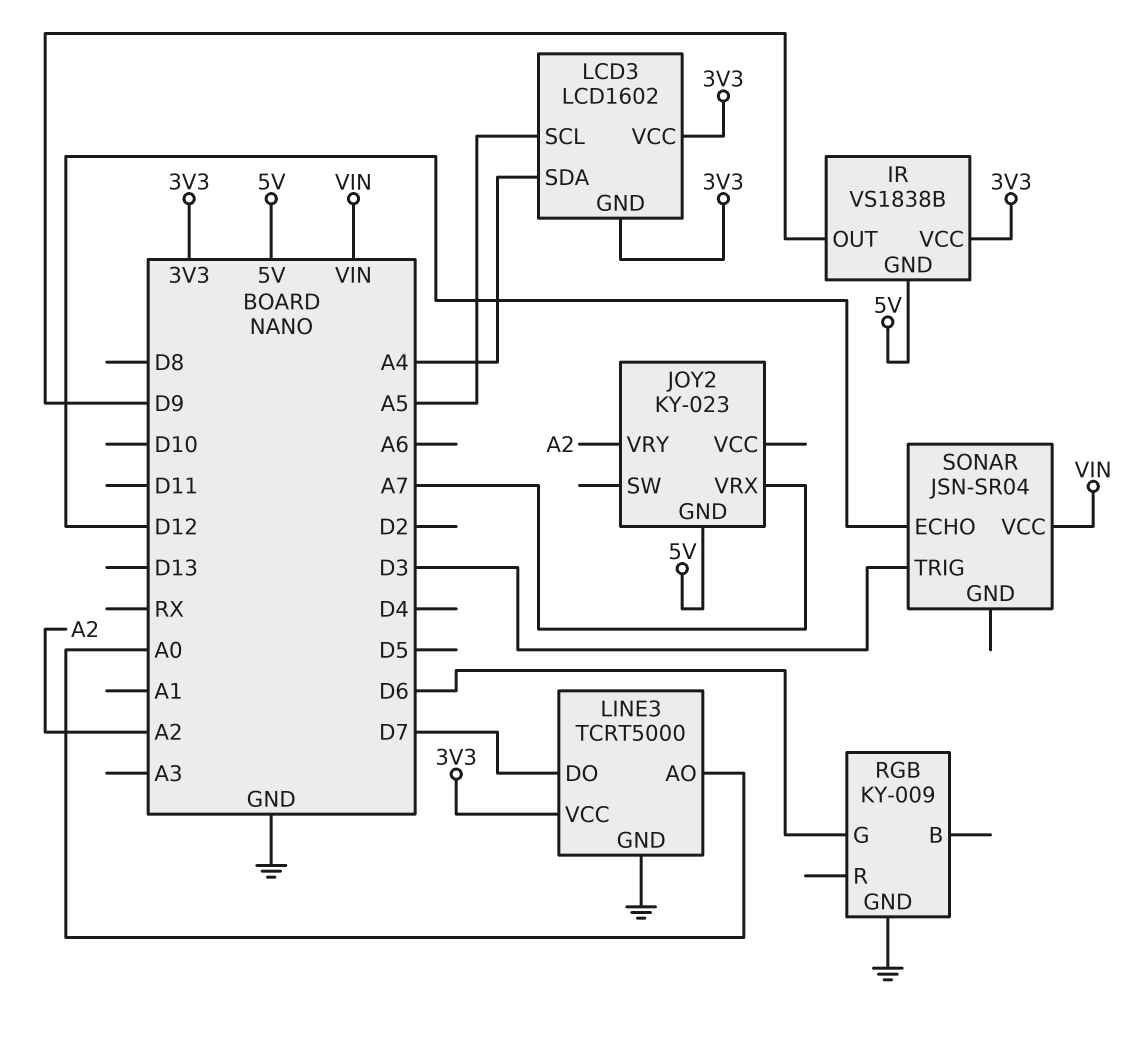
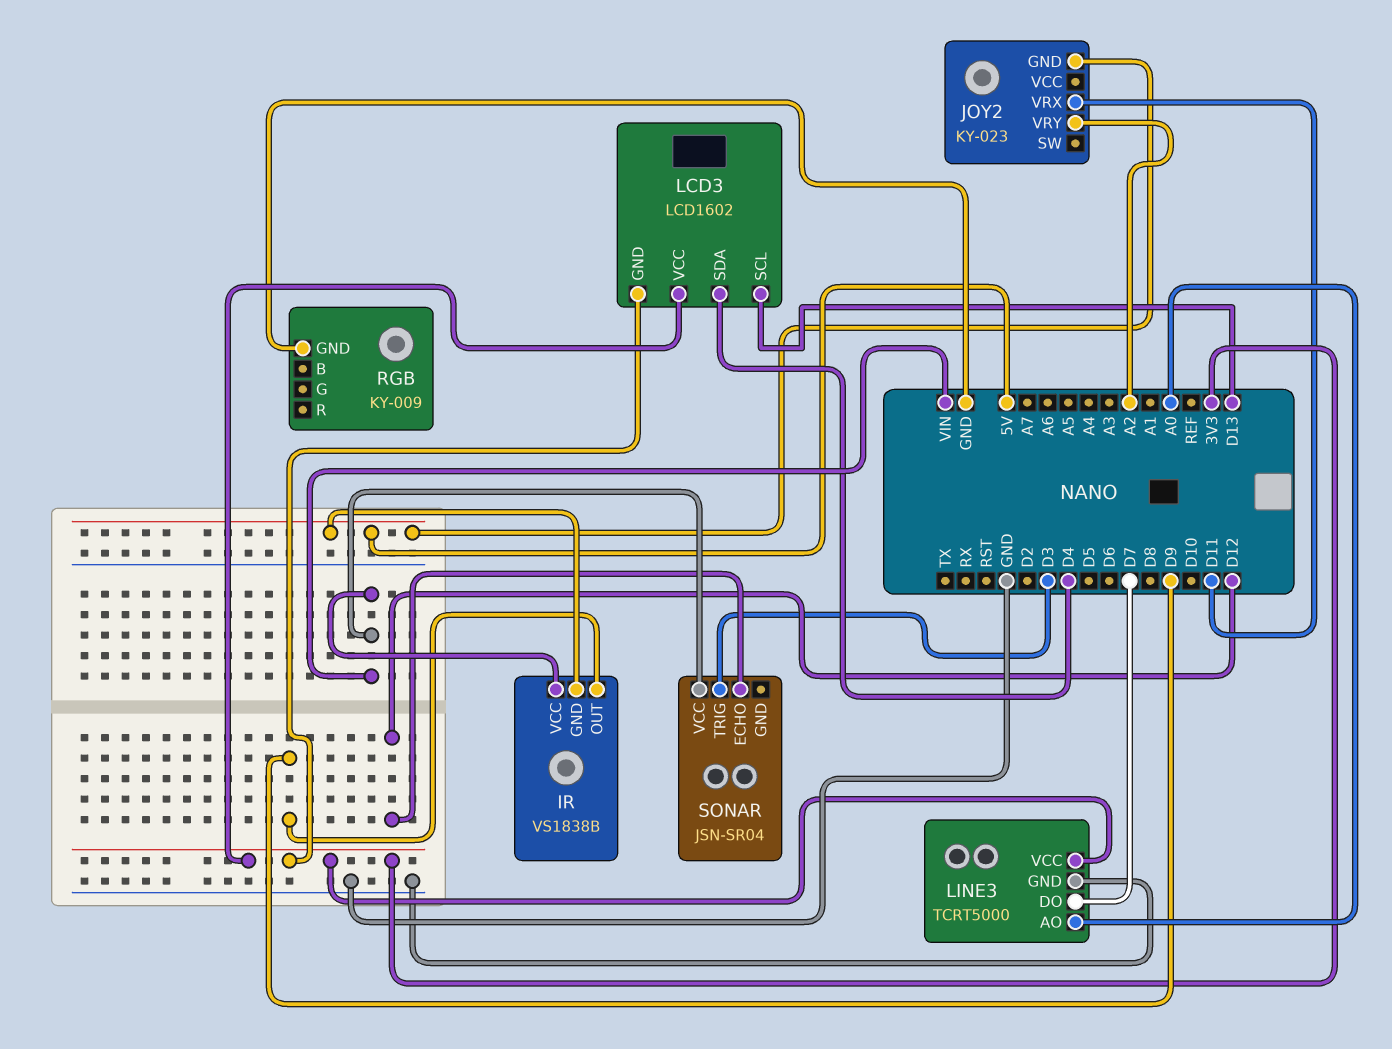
IR pin VCC: 3V3 -> VIN
JOY2 pin VRX: A7 -> D11
LCD3 pin SCL: A5 -> D13
LCD3 pin SDA: A4 -> D4
RGB pin G: D6 -> none

